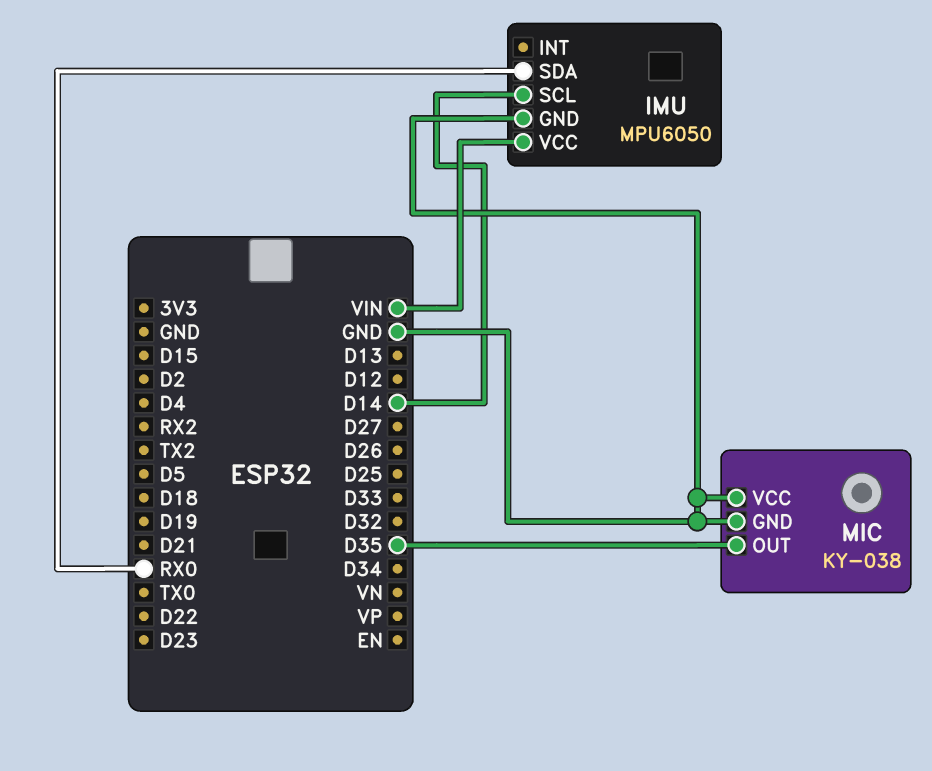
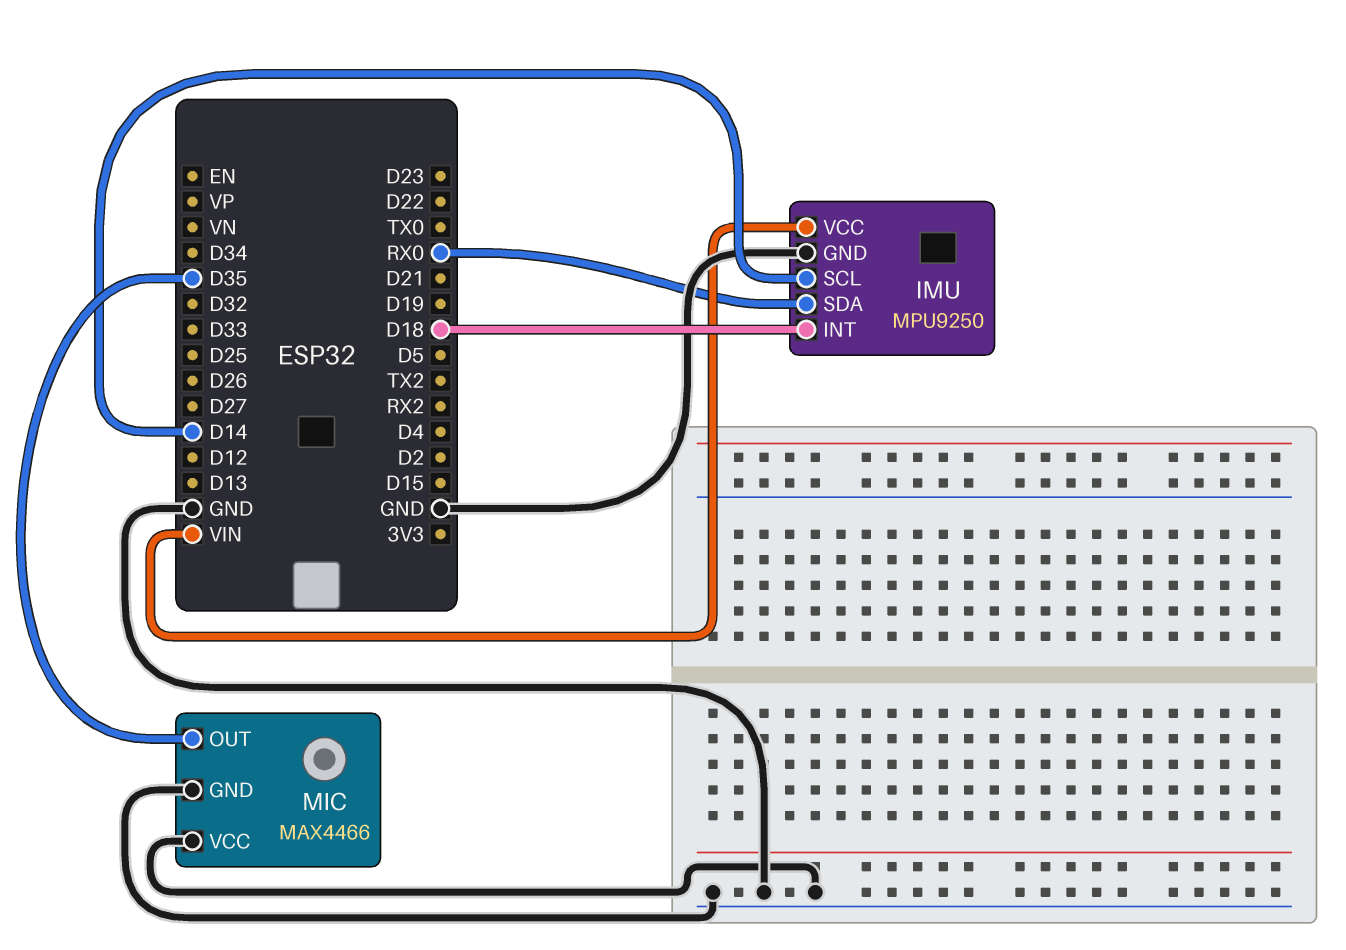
IMU: MPU6050 -> MPU9250
IMU pin INT: none -> D18
MIC: KY-038 -> MAX4466

